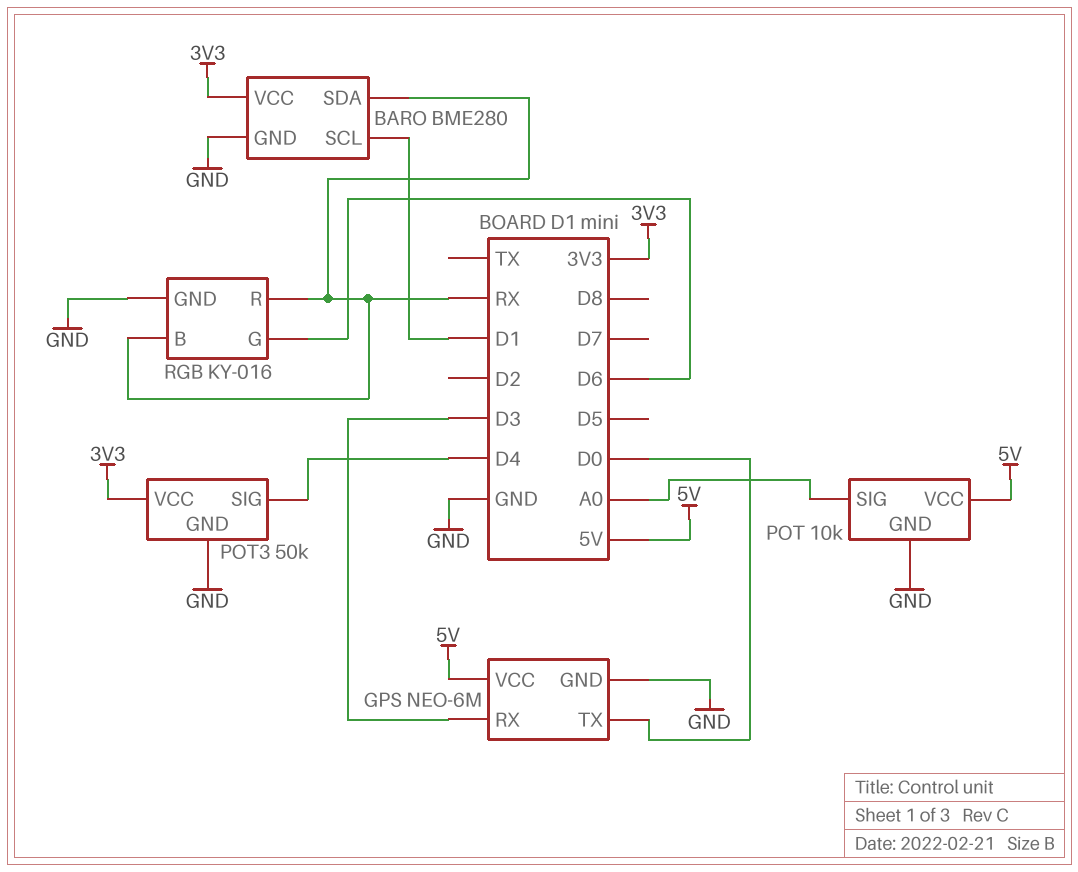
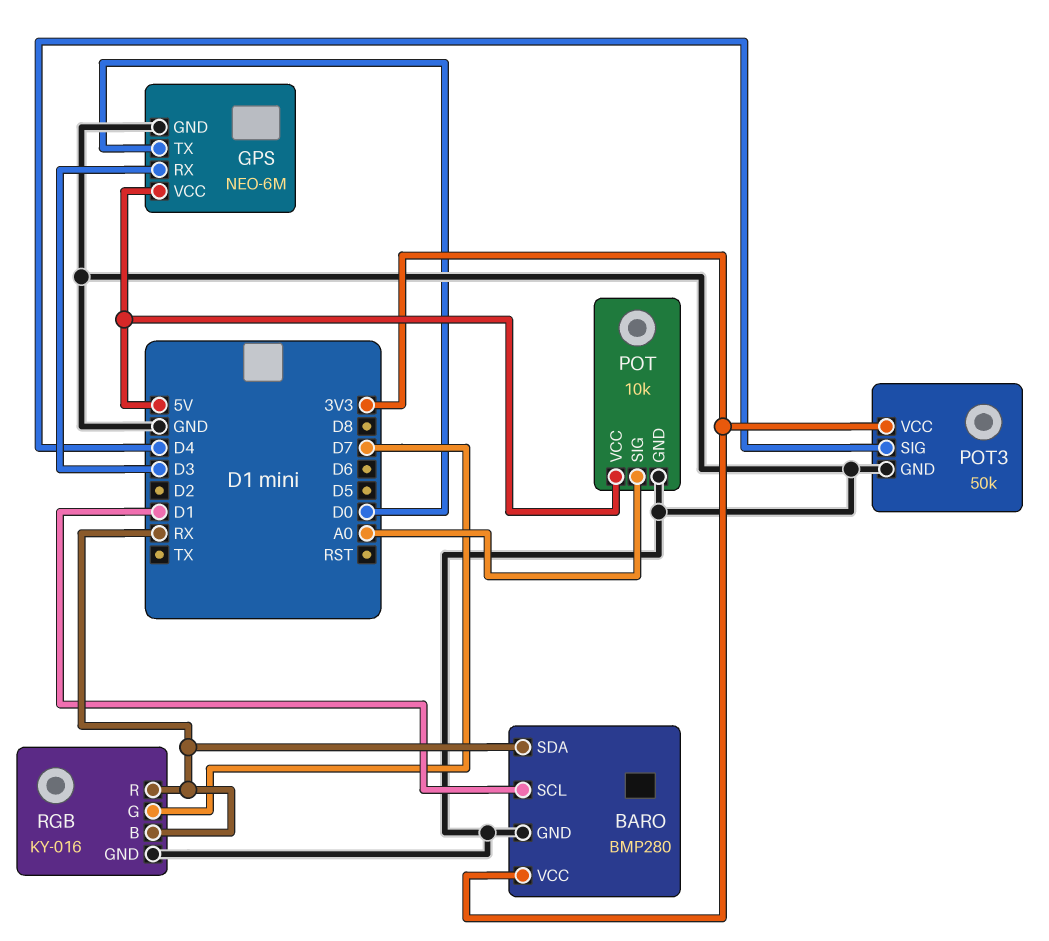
BARO: BME280 -> BMP280
RGB pin G: D6 -> D7

